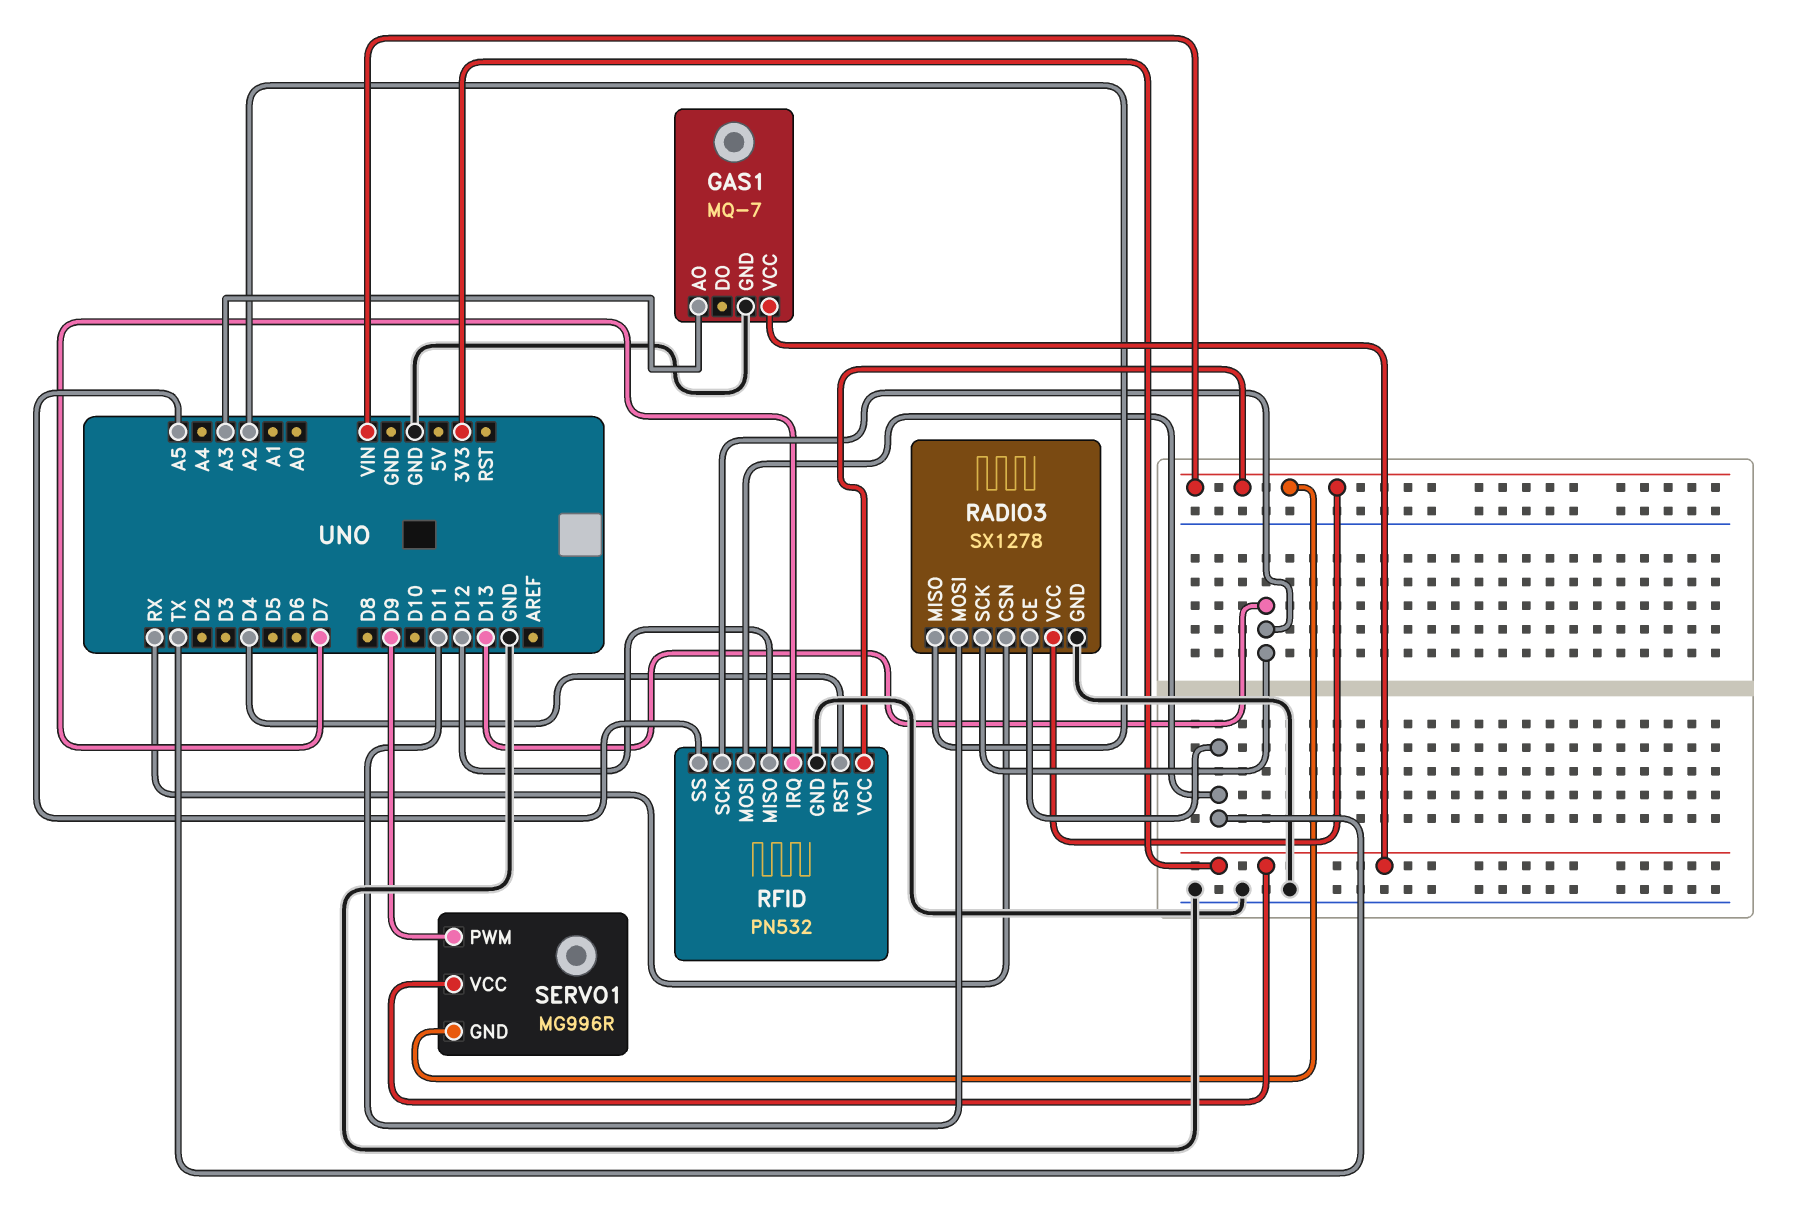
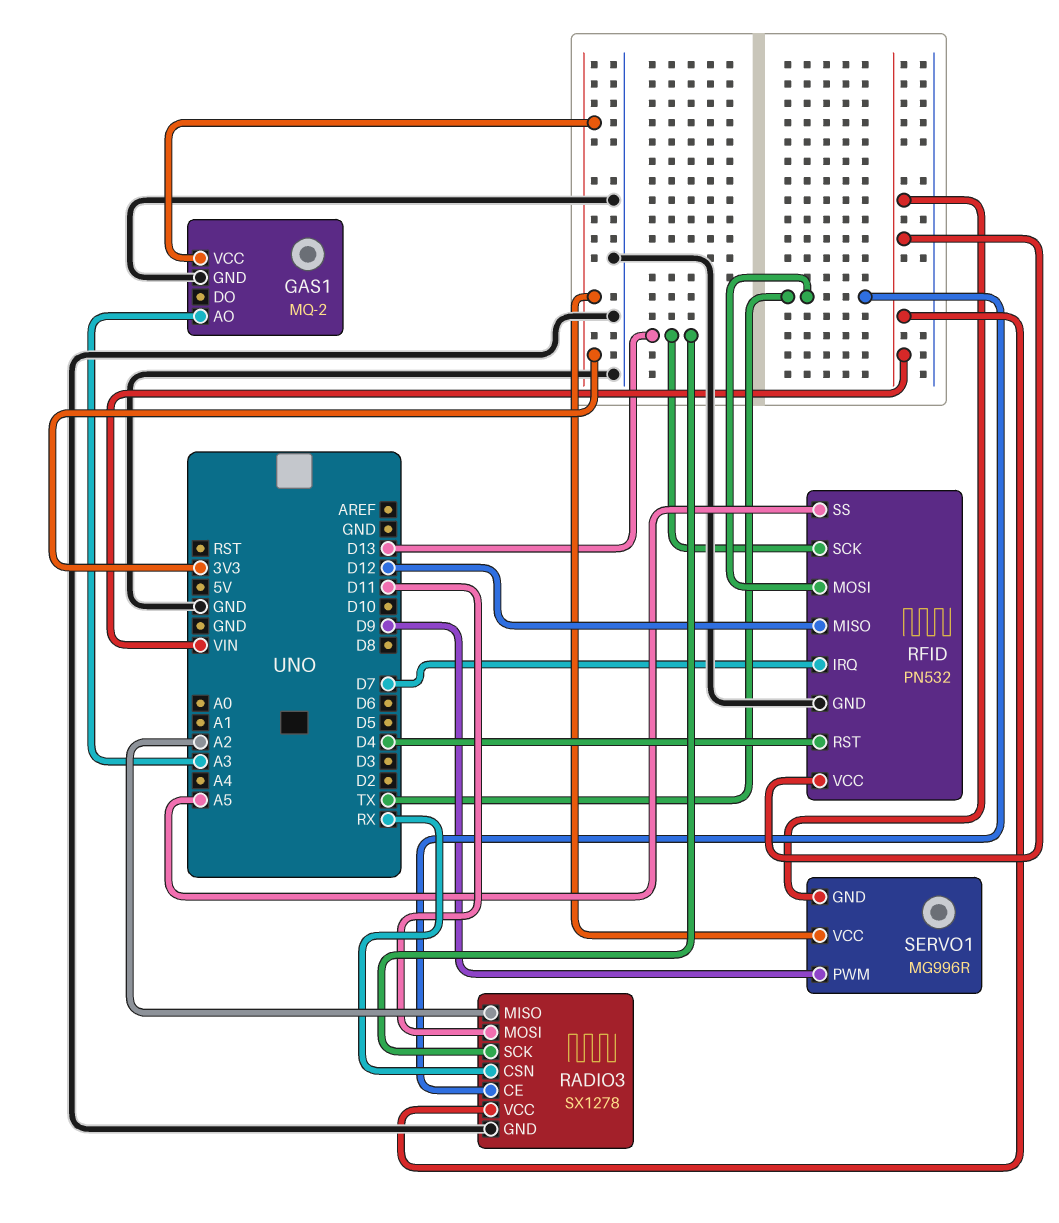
GAS1: MQ-7 -> MQ-2

